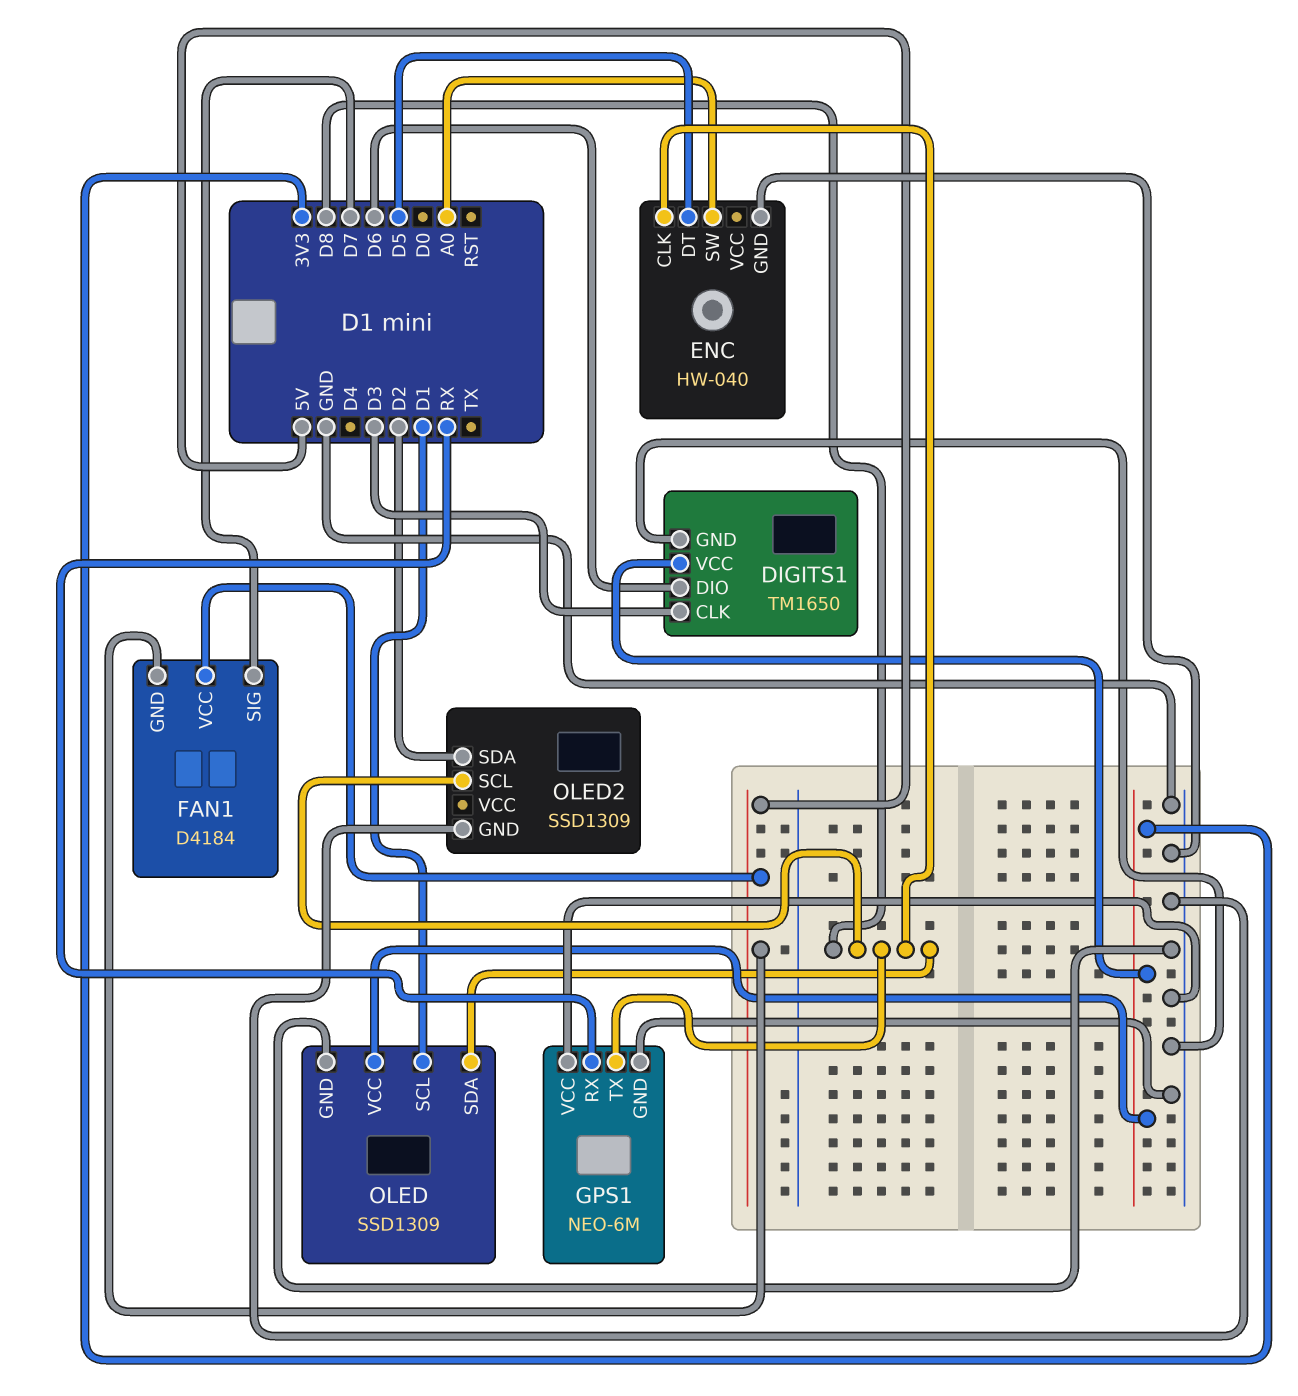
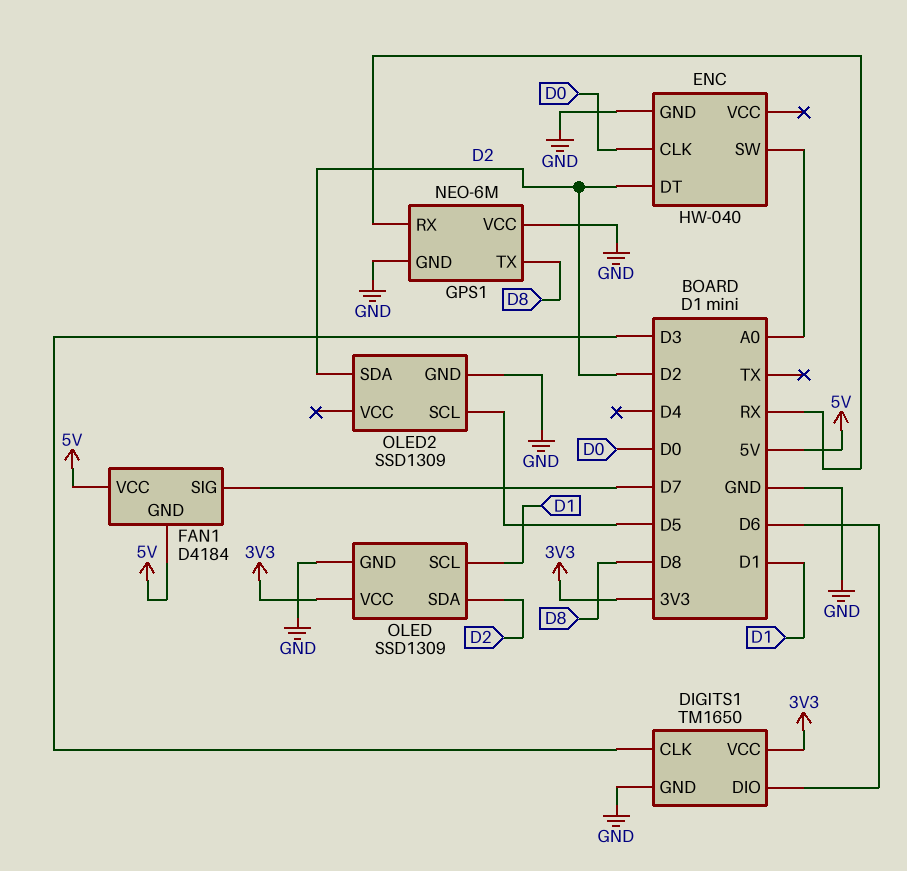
ENC pin CLK: D8 -> D0
ENC pin DT: D5 -> D2
OLED pin SDA: D8 -> D2
OLED2 pin SCL: D8 -> D5

